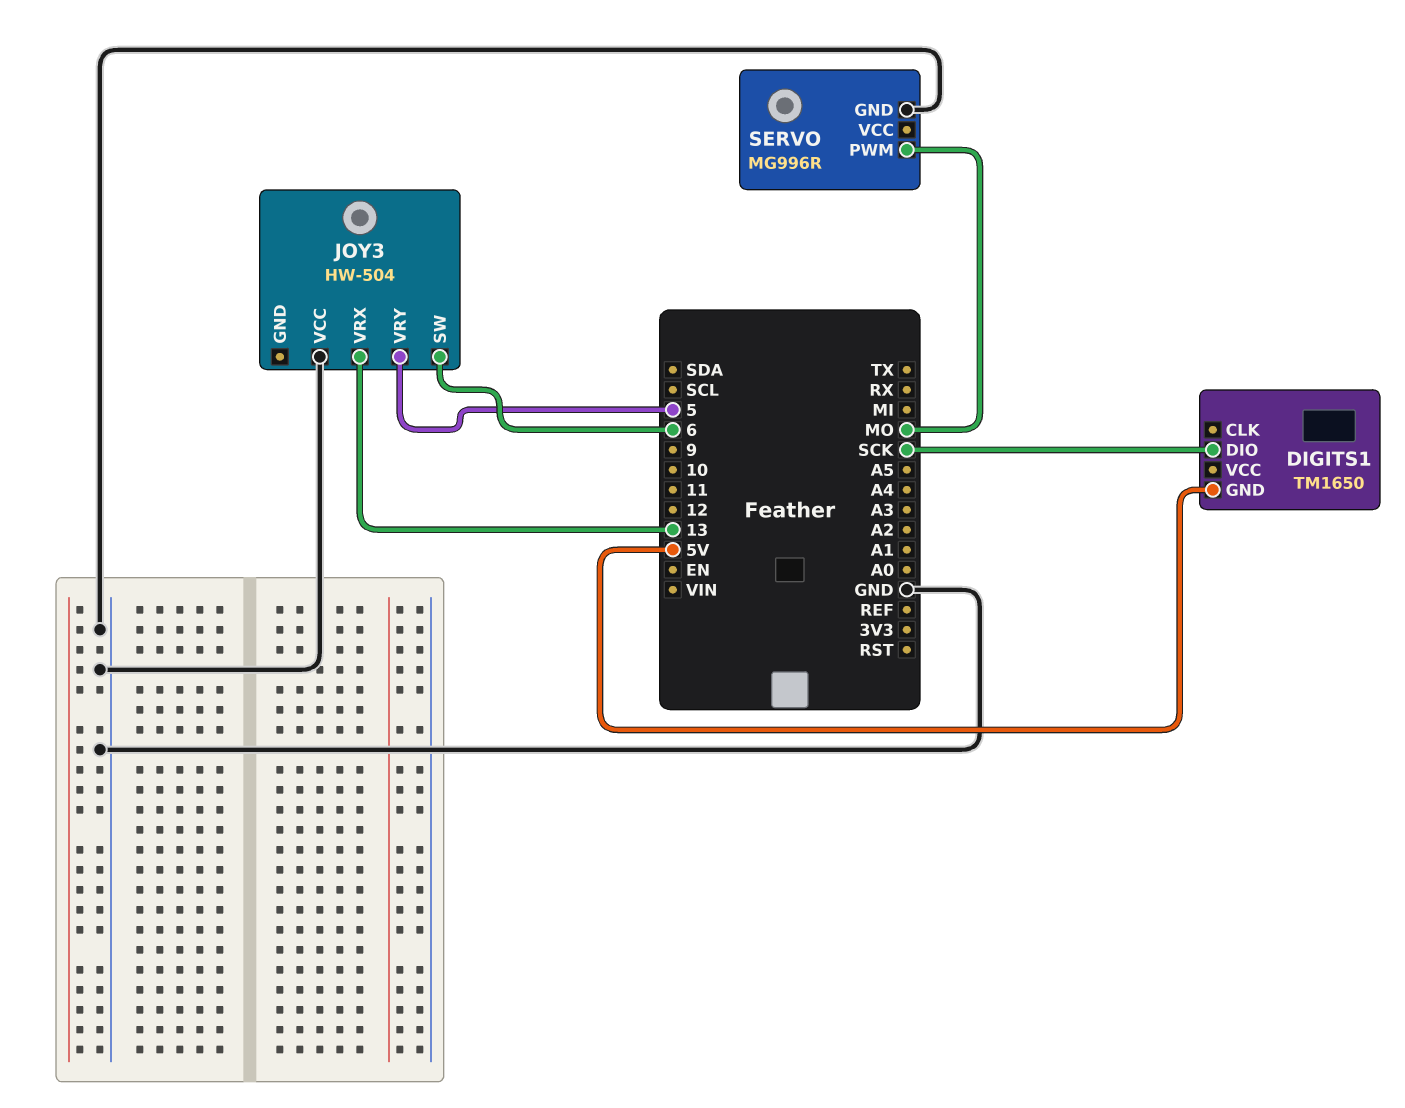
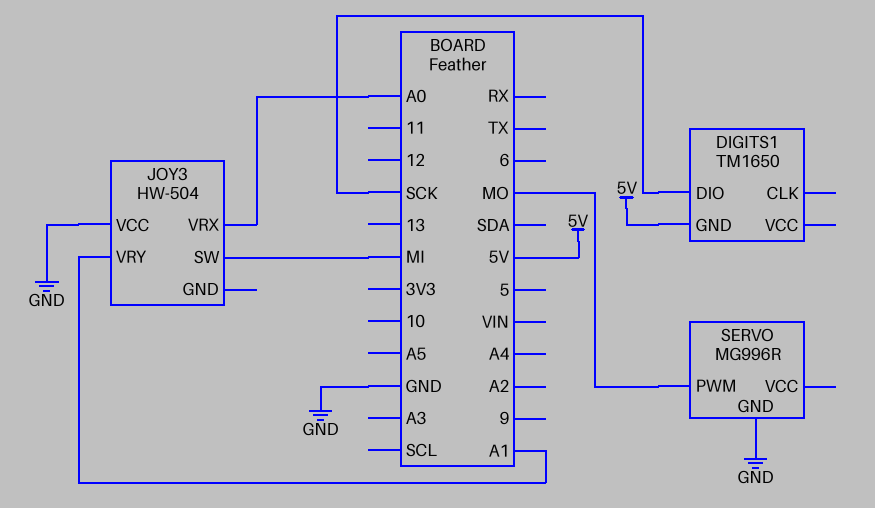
JOY3 pin SW: 6 -> MI
JOY3 pin VRX: 13 -> A0
JOY3 pin VRY: 5 -> A1

